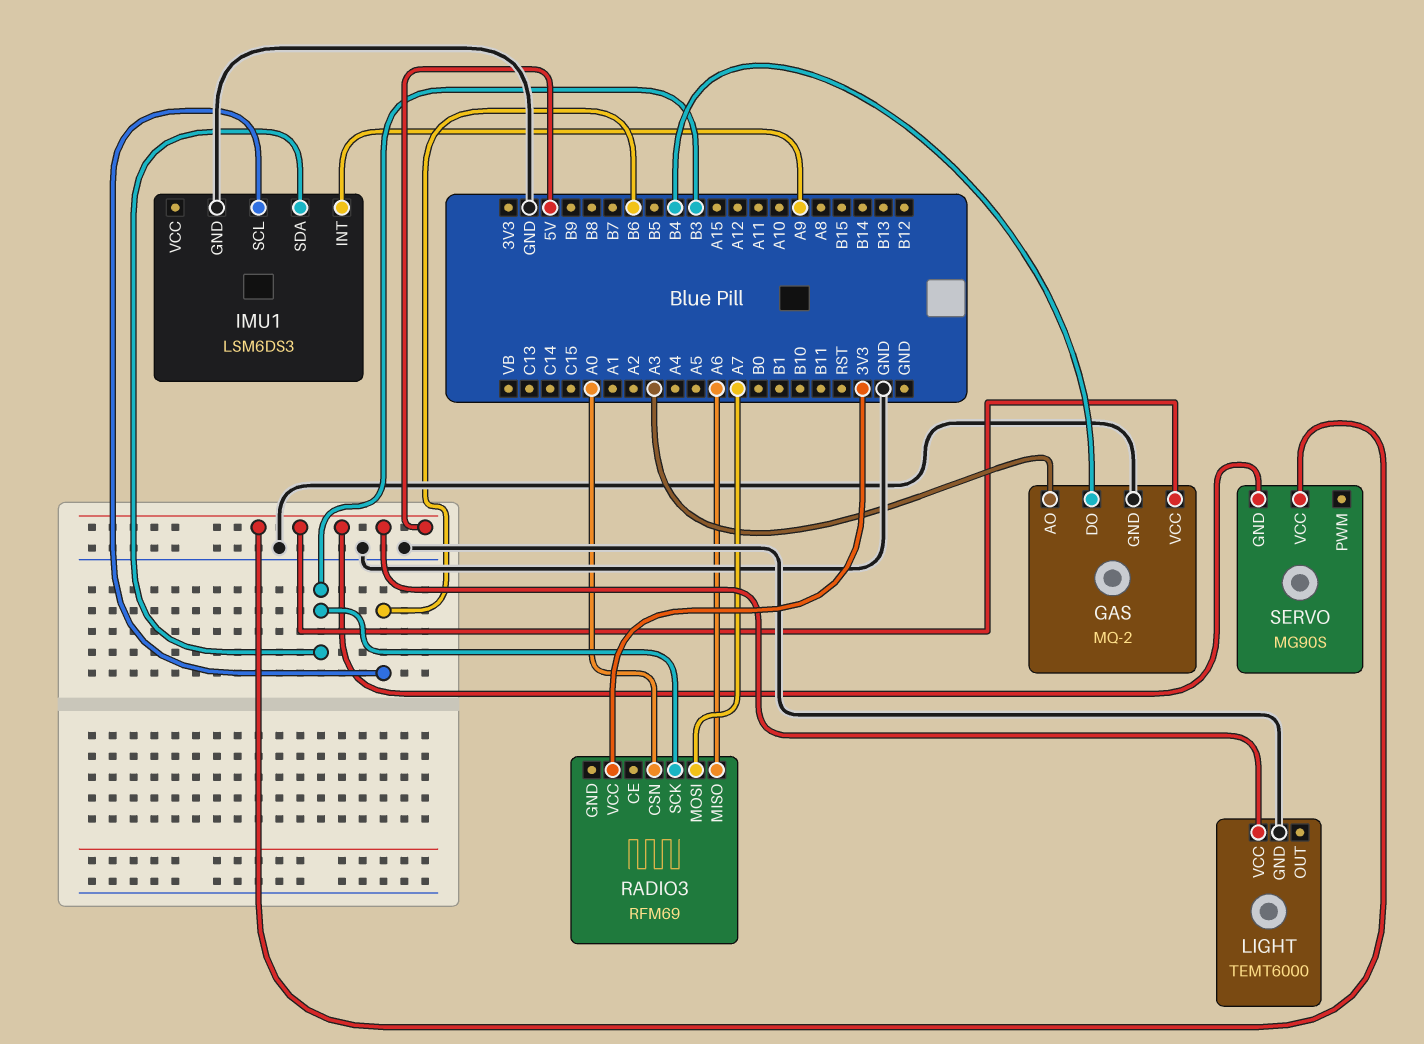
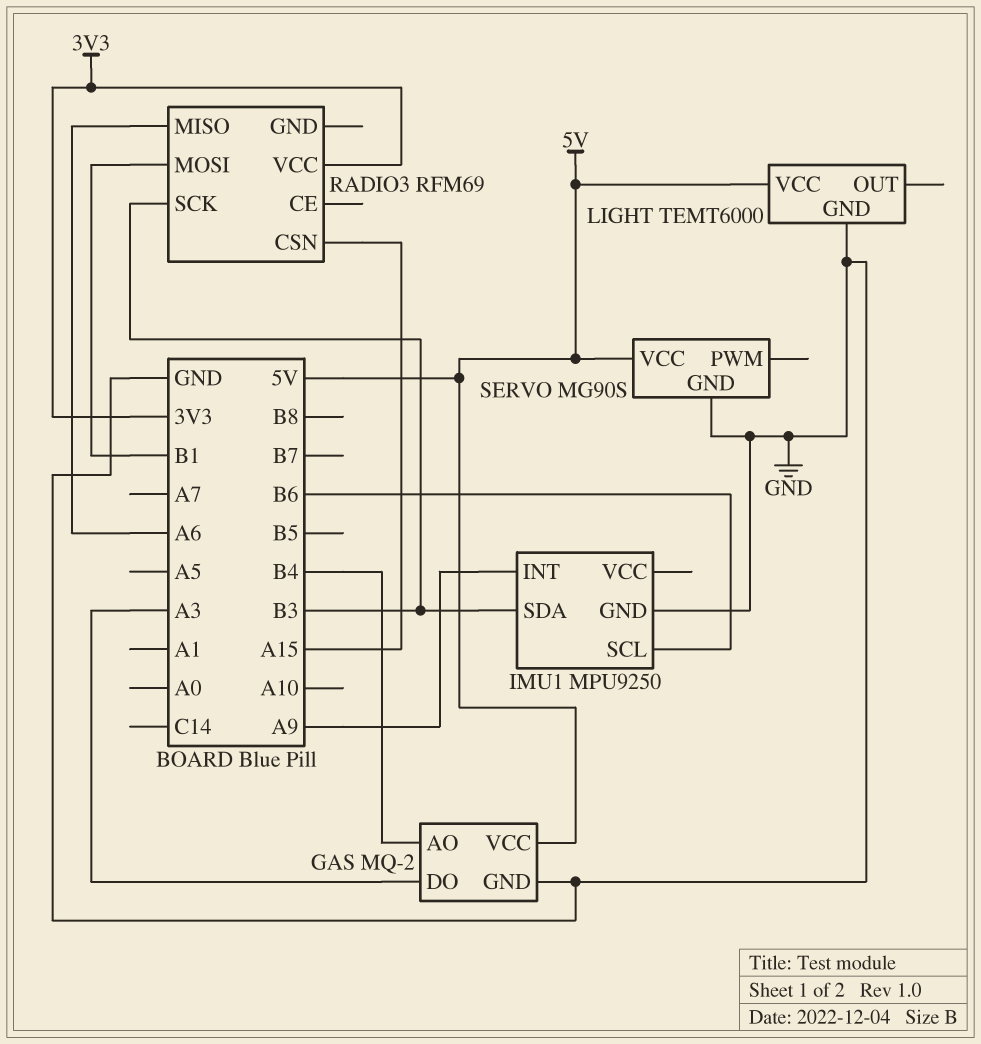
GAS pin AO: A3 -> B4
GAS pin DO: B4 -> A3
IMU1: LSM6DS3 -> MPU9250
RADIO3 pin CSN: A0 -> A15
RADIO3 pin MOSI: A7 -> B1
SERVO pin GND: 5V -> GND

